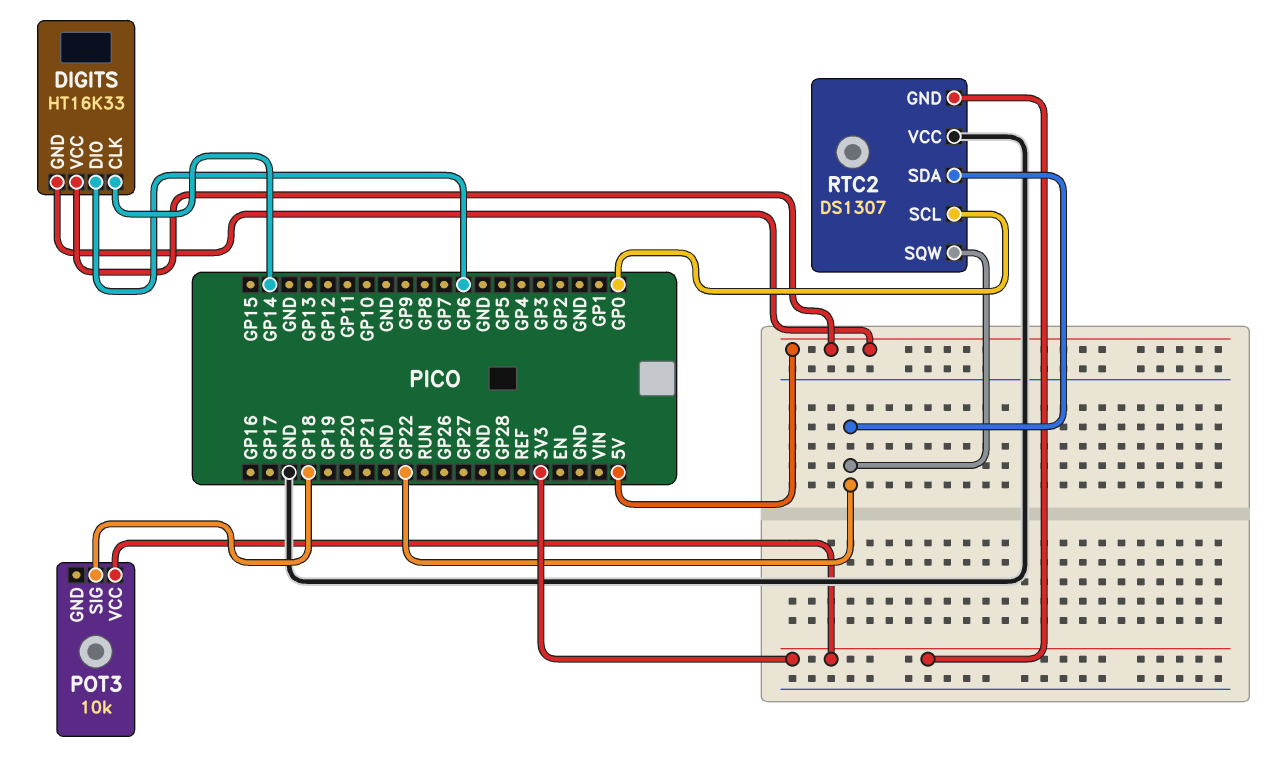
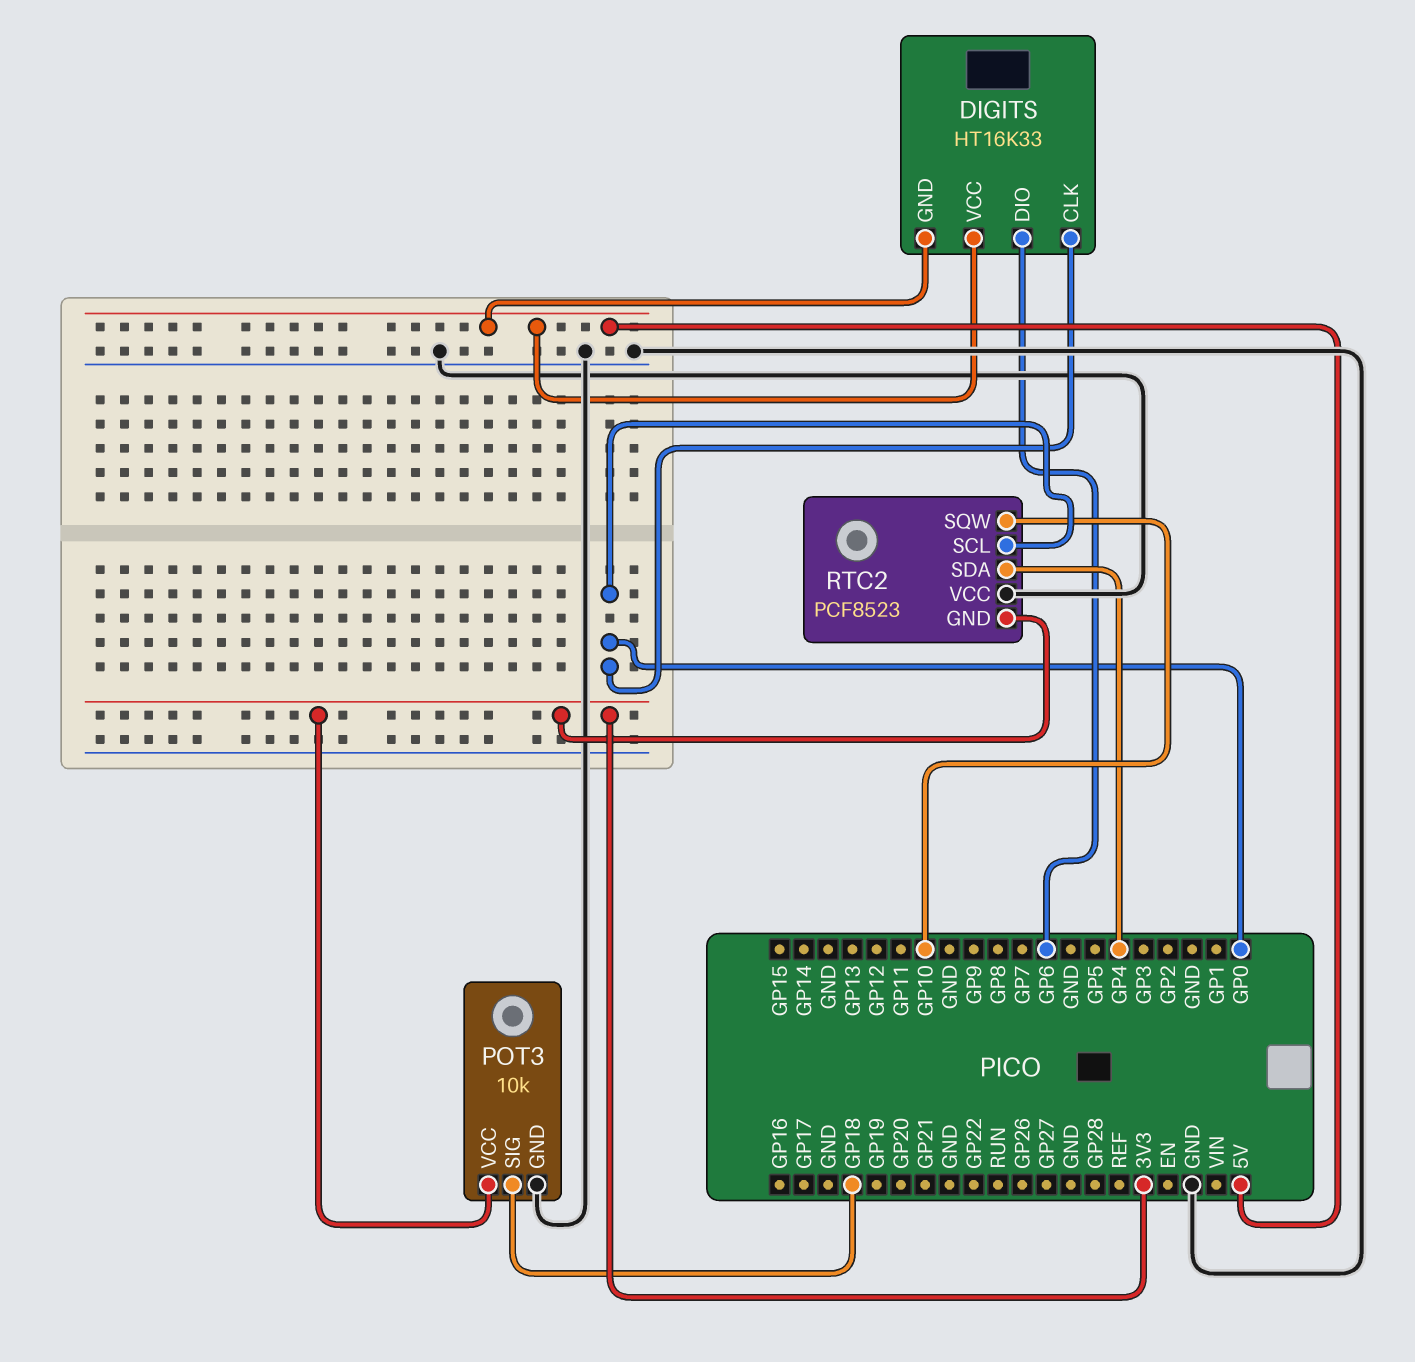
DIGITS pin CLK: GP14 -> GP0
POT3 pin GND: none -> GND
RTC2: DS1307 -> PCF8523
RTC2 pin SDA: GP22 -> GP4
RTC2 pin SQW: GP22 -> GP10

